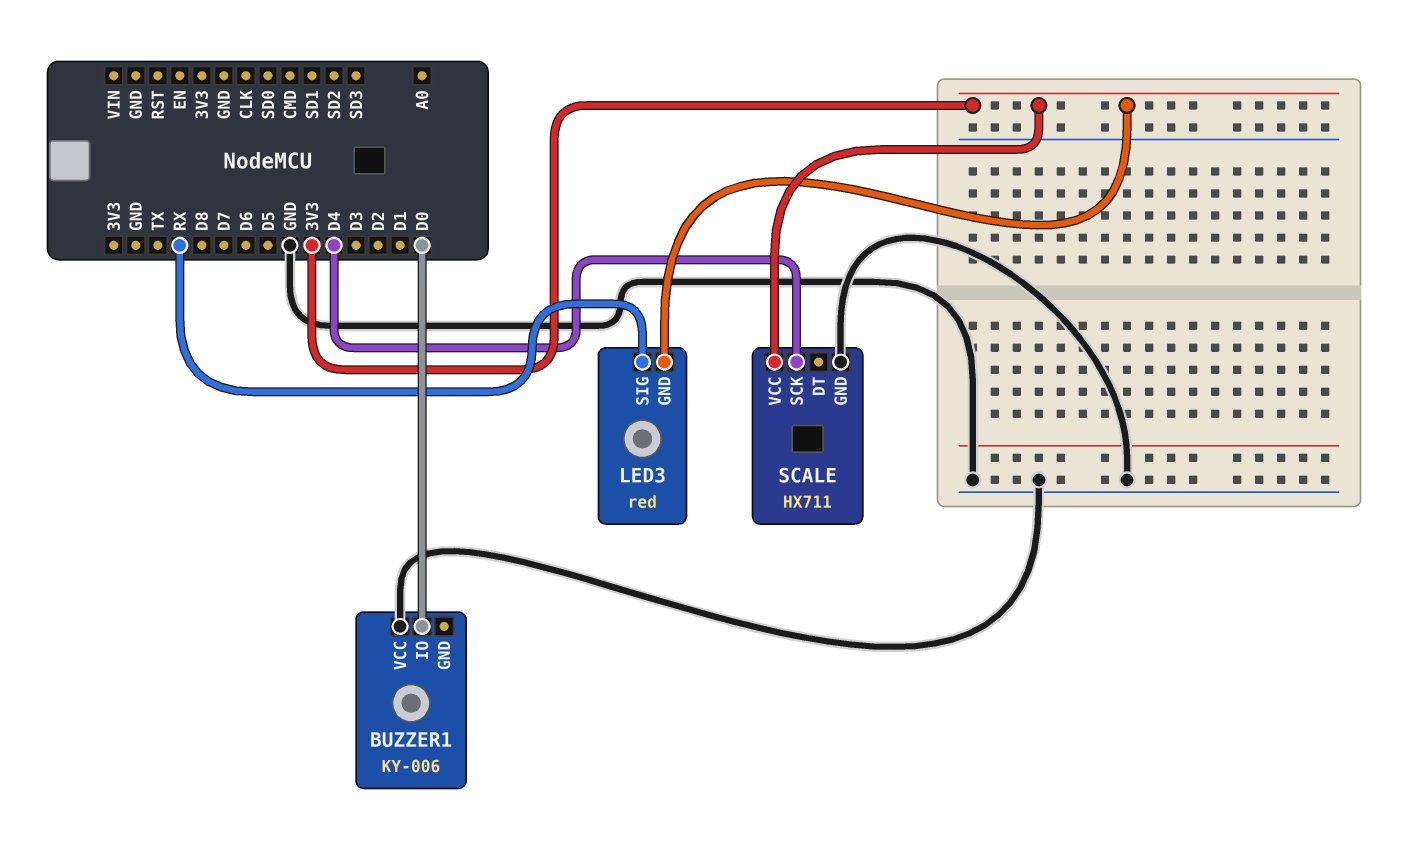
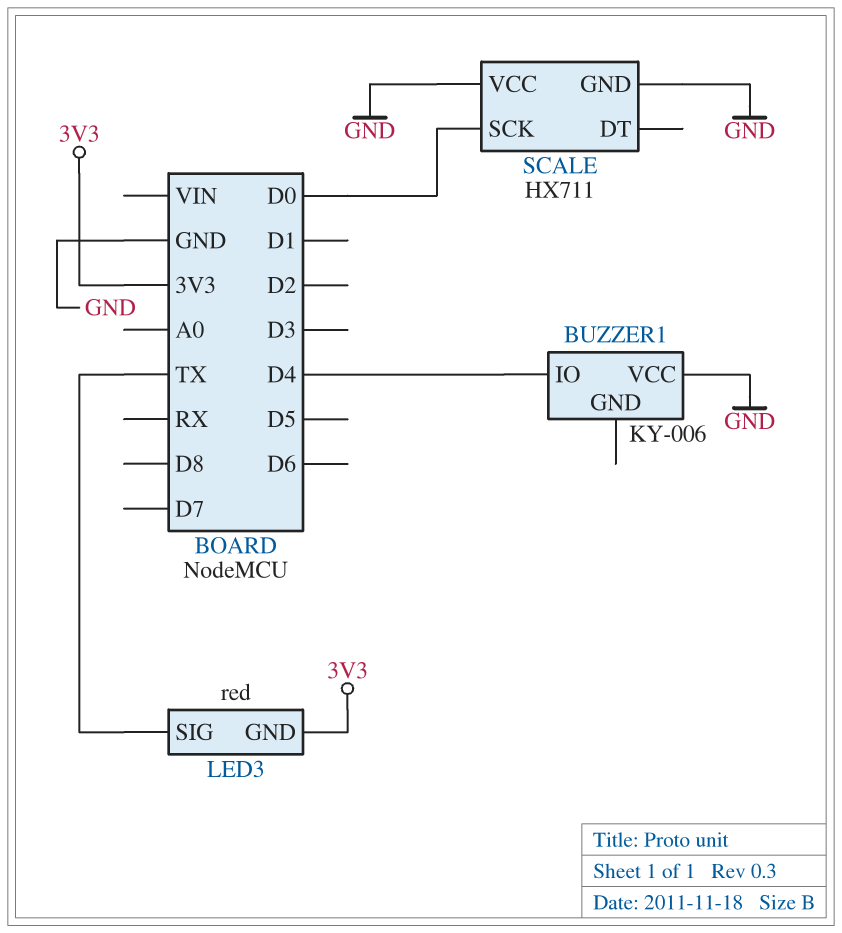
BUZZER1 pin IO: D0 -> D4
LED3 pin SIG: RX -> TX
SCALE pin SCK: D4 -> D0
SCALE pin VCC: 3V3 -> GND

